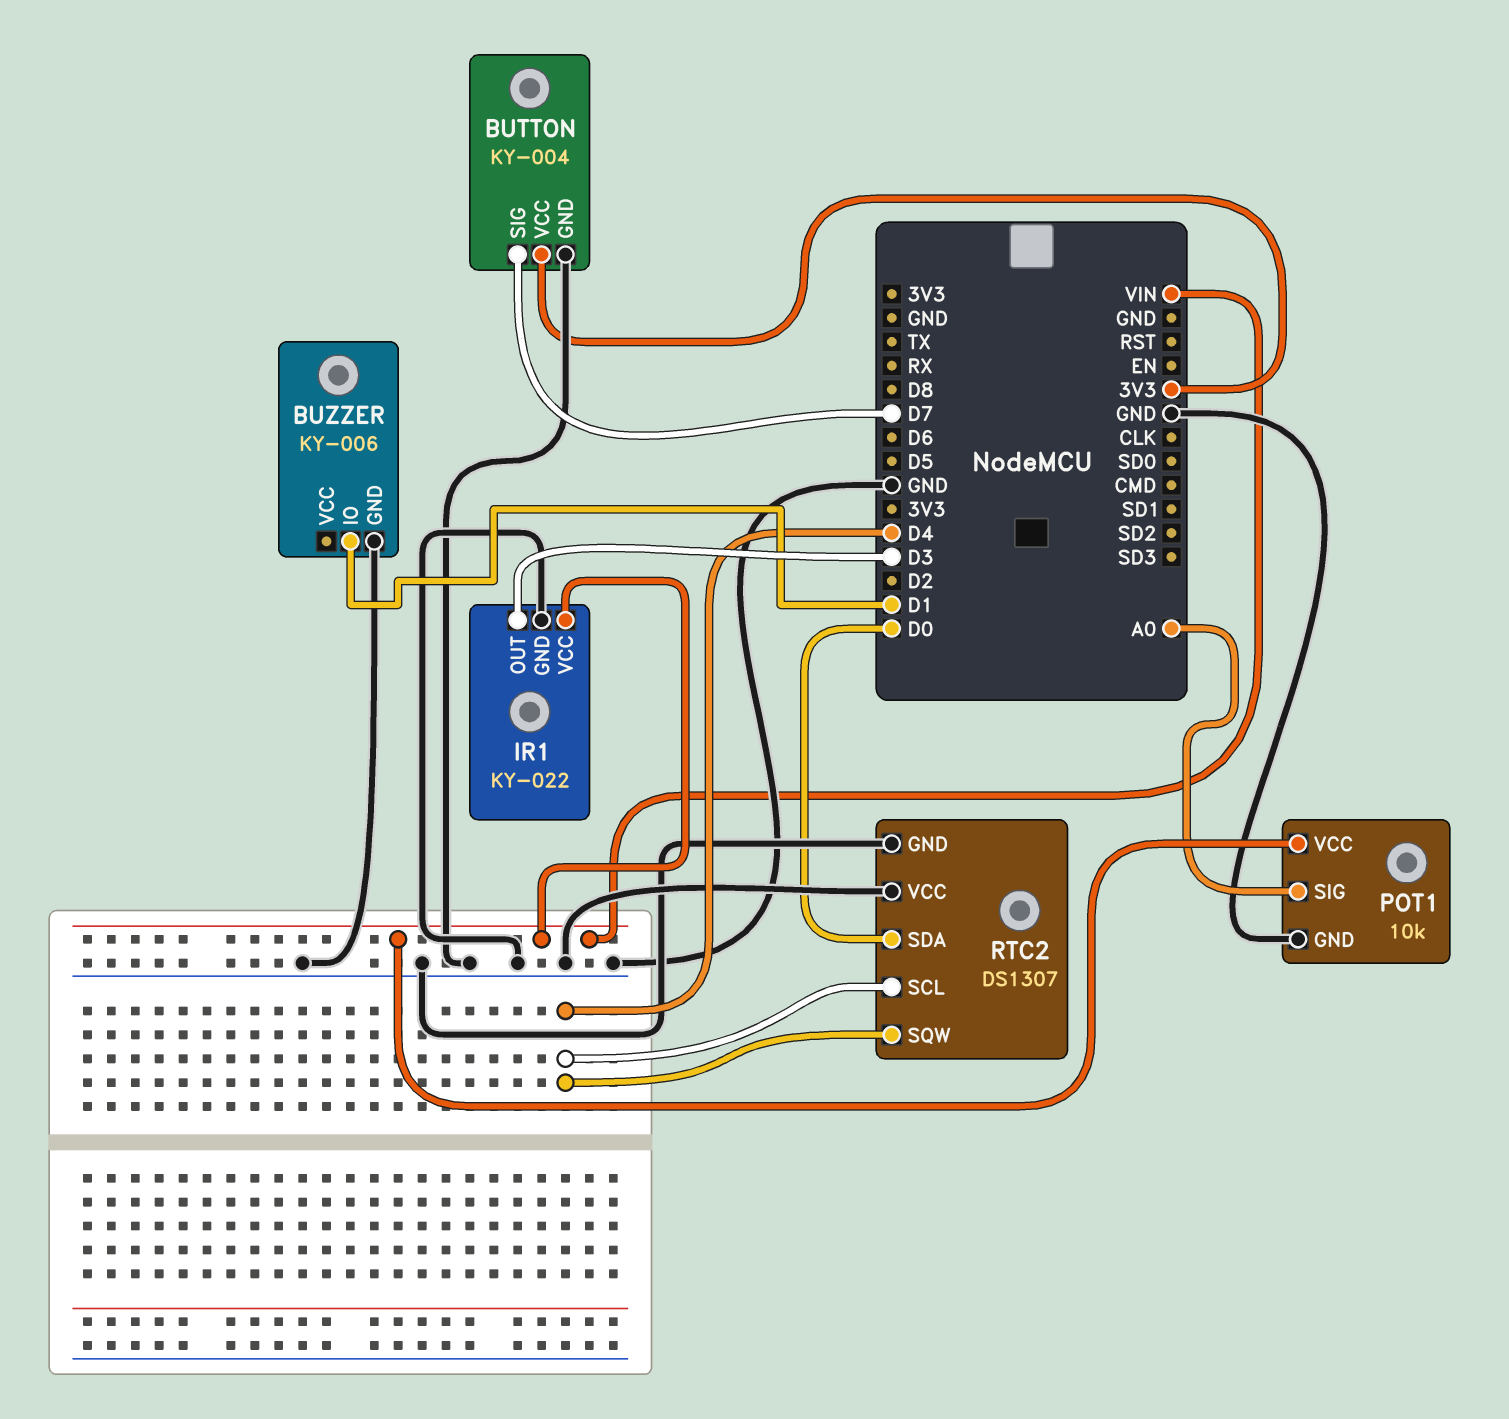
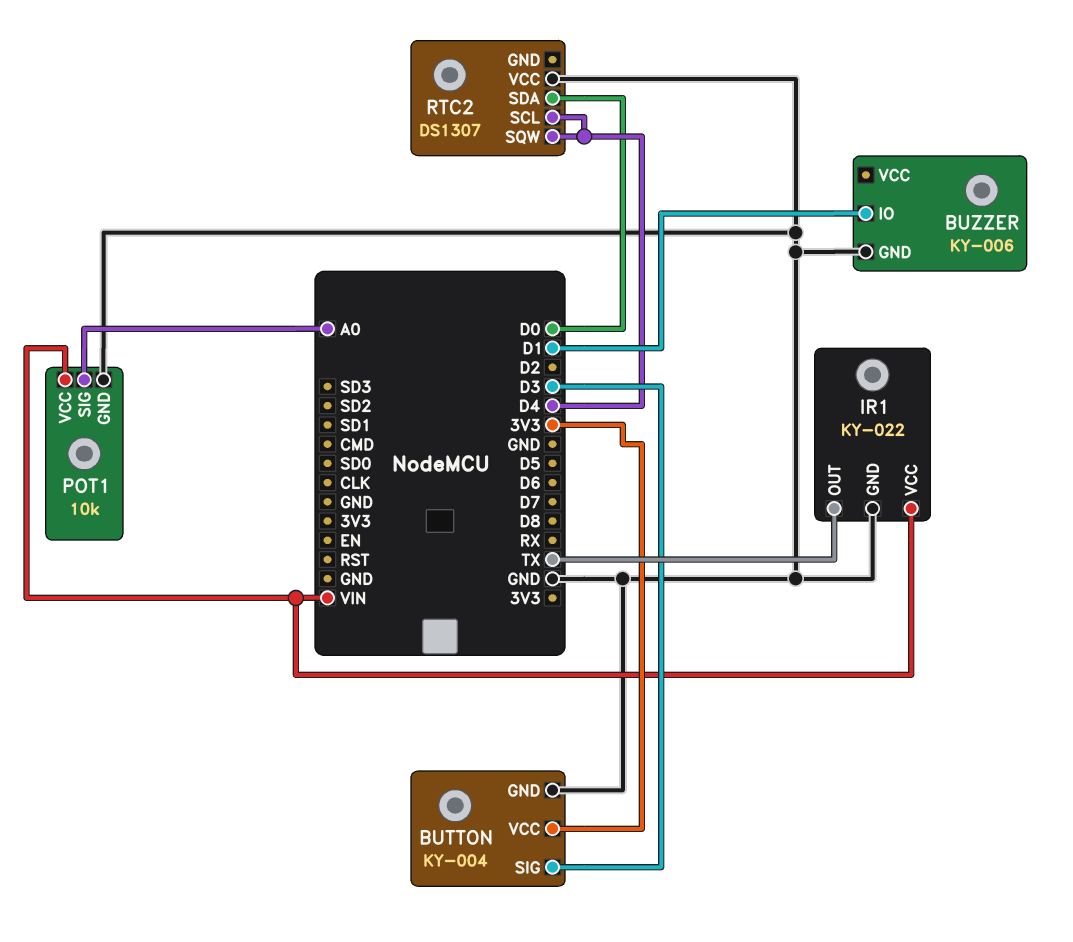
BUTTON pin SIG: D7 -> D3
IR1 pin OUT: D3 -> TX
RTC2 pin GND: GND -> none

